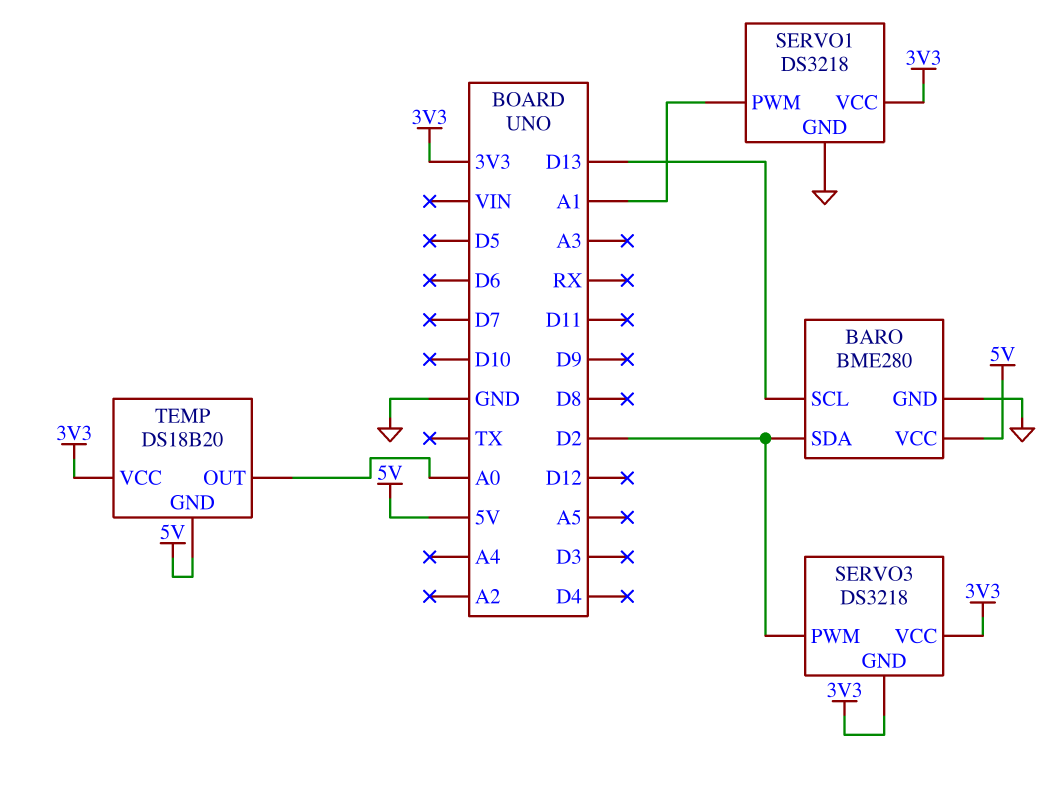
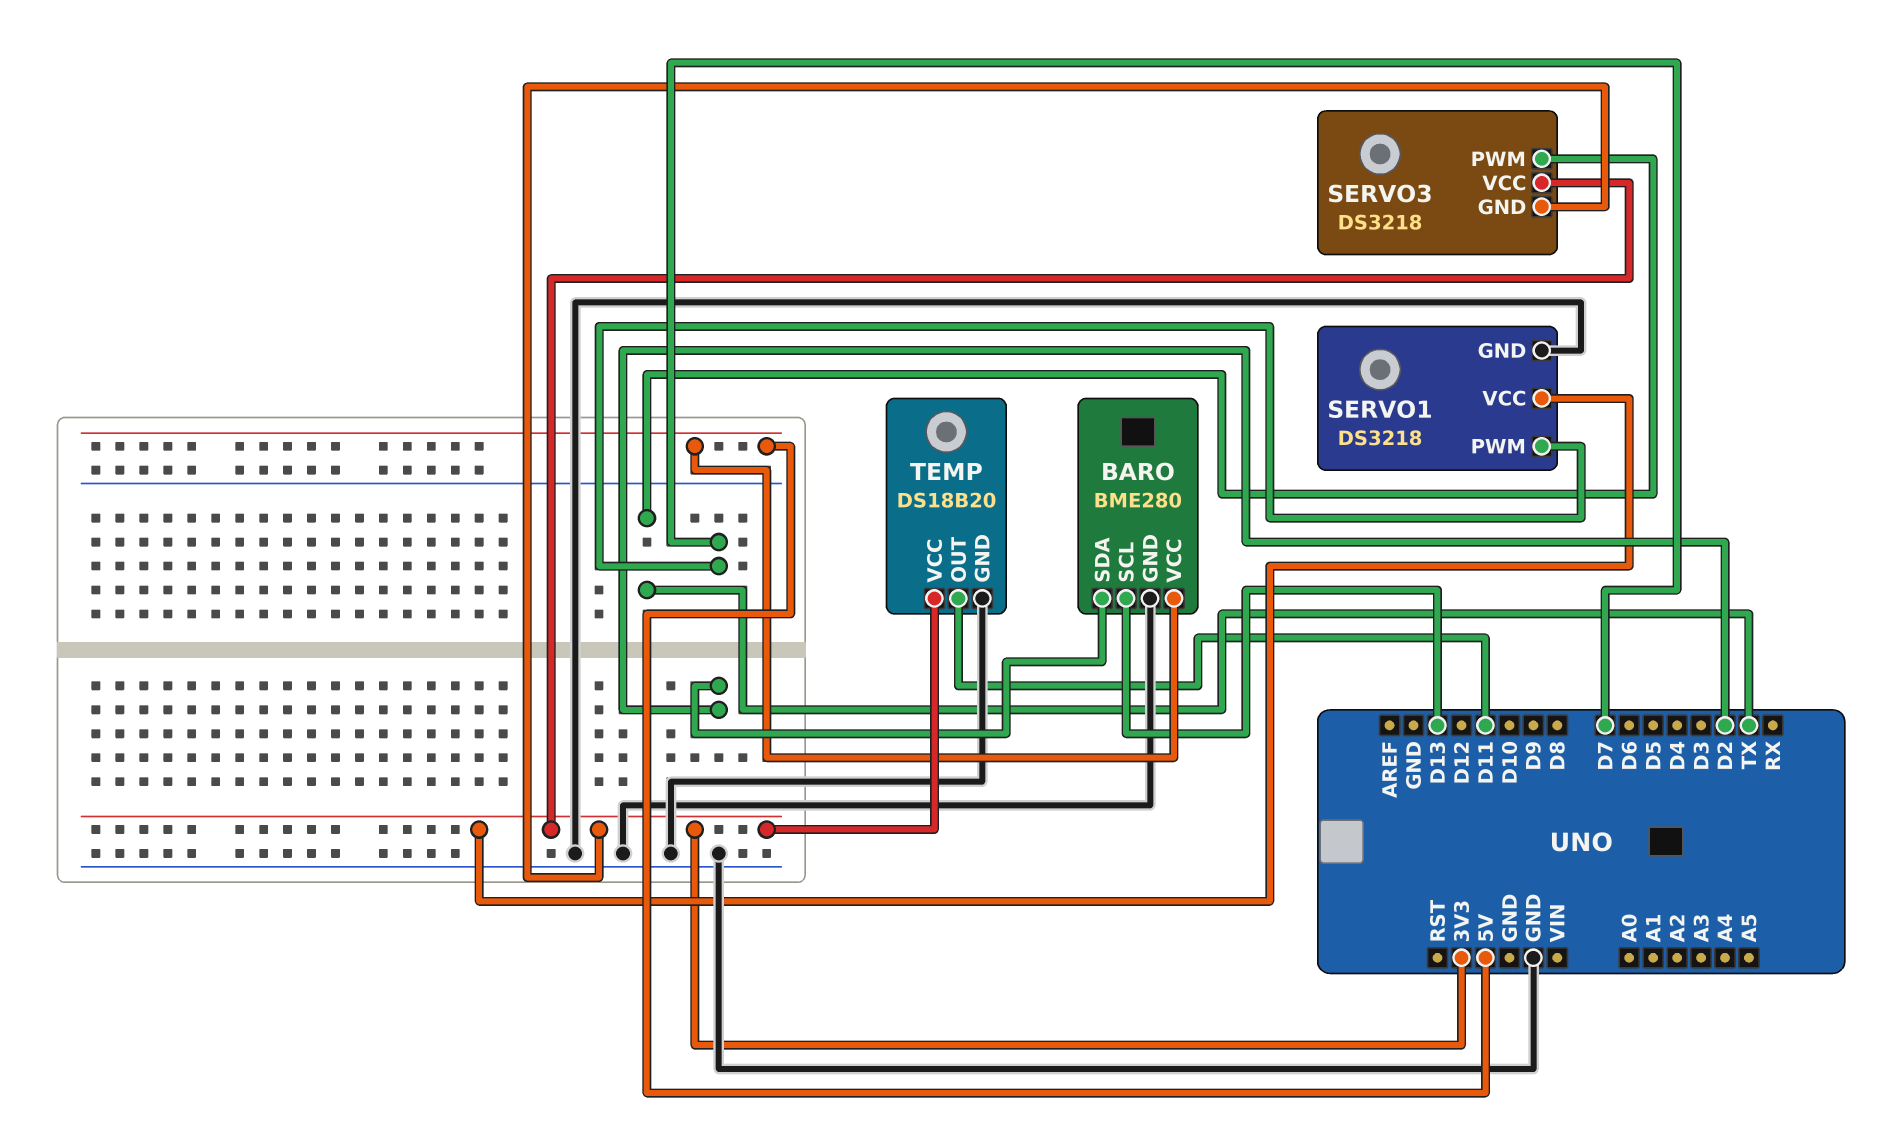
SERVO1 pin PWM: A1 -> D7
SERVO3 pin PWM: D2 -> TX
TEMP pin GND: 5V -> GND
TEMP pin OUT: A0 -> D11

